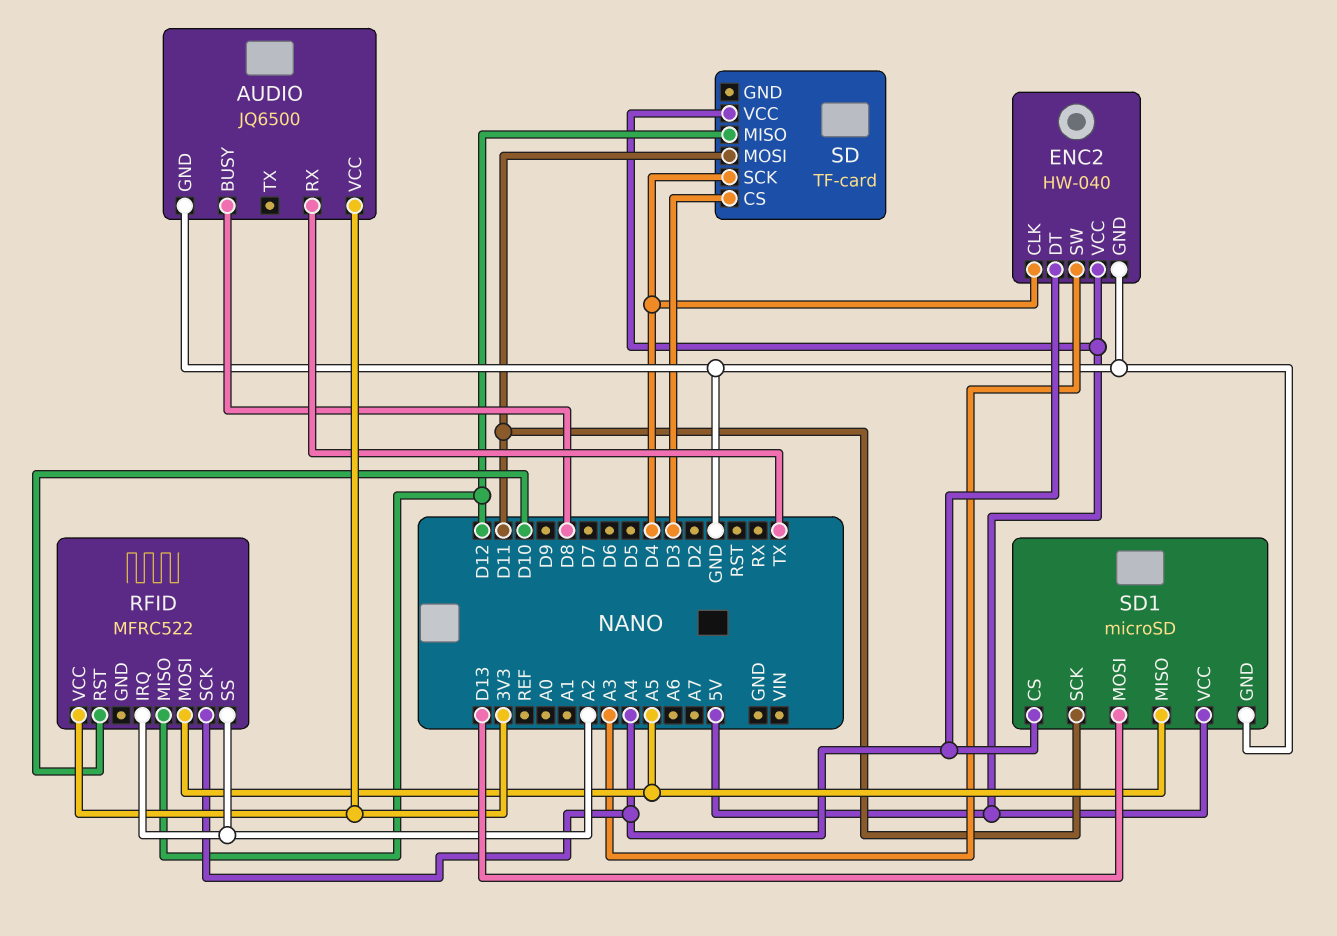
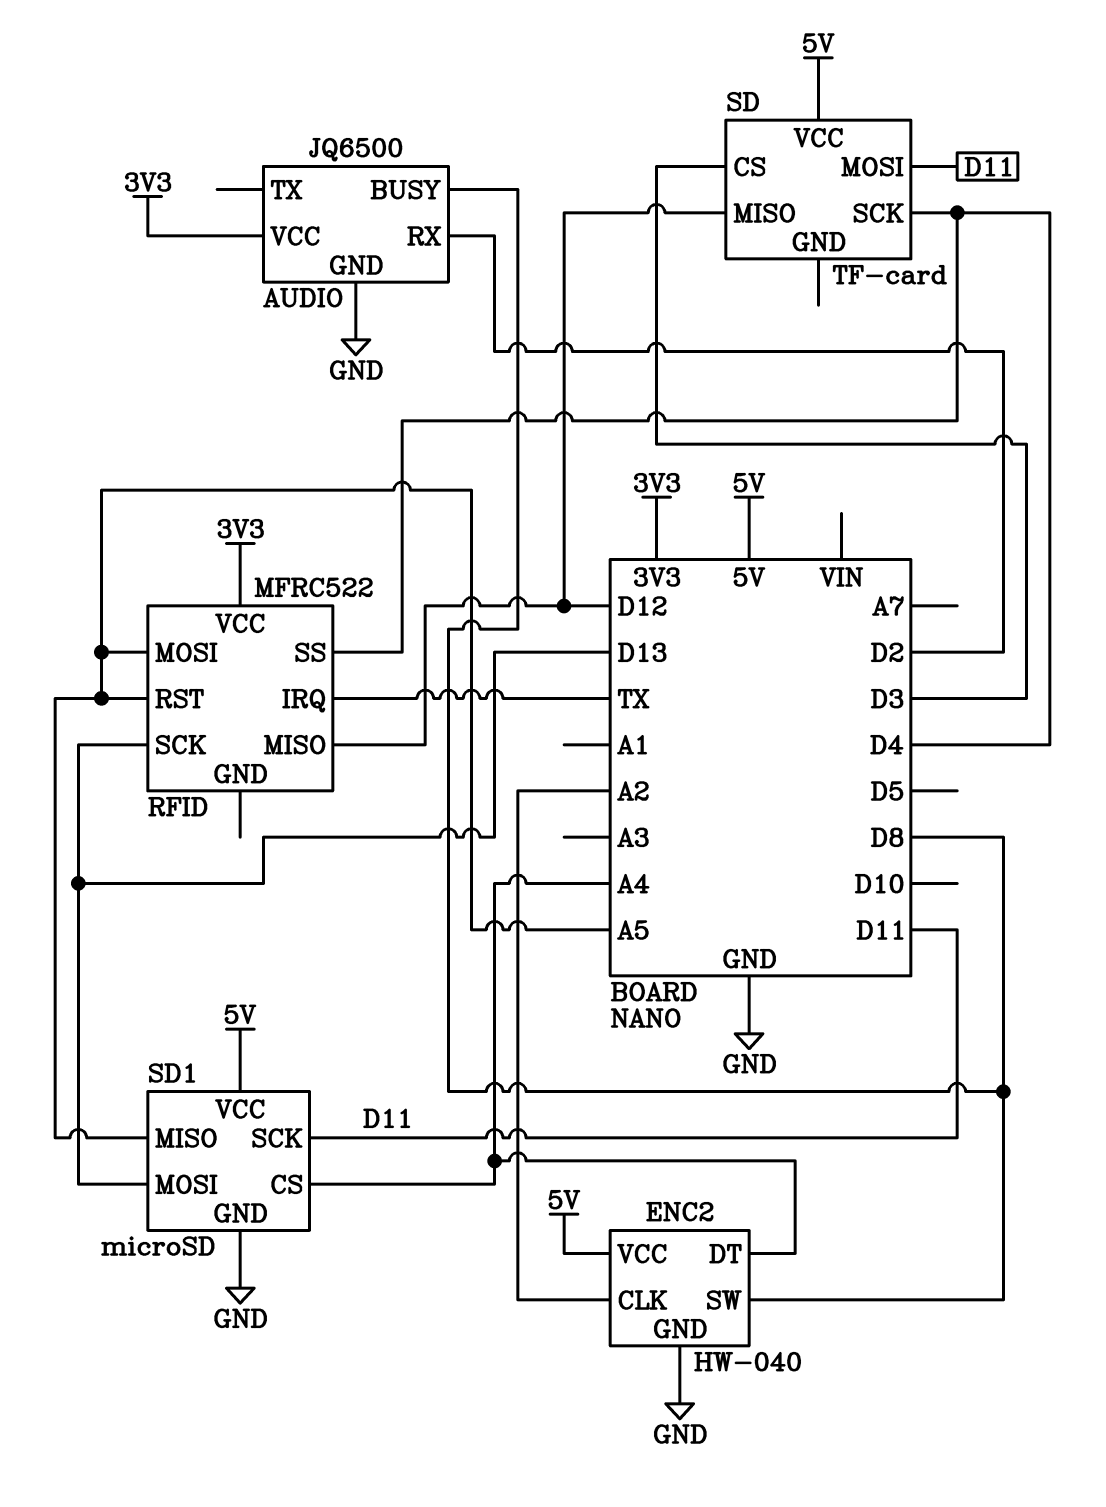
AUDIO pin RX: TX -> D2
ENC2 pin CLK: D4 -> A2
ENC2 pin SW: A3 -> D8
RFID pin IRQ: A2 -> TX
RFID pin RST: D10 -> A5
RFID pin SCK: A4 -> D13
RFID pin SS: A2 -> D4

